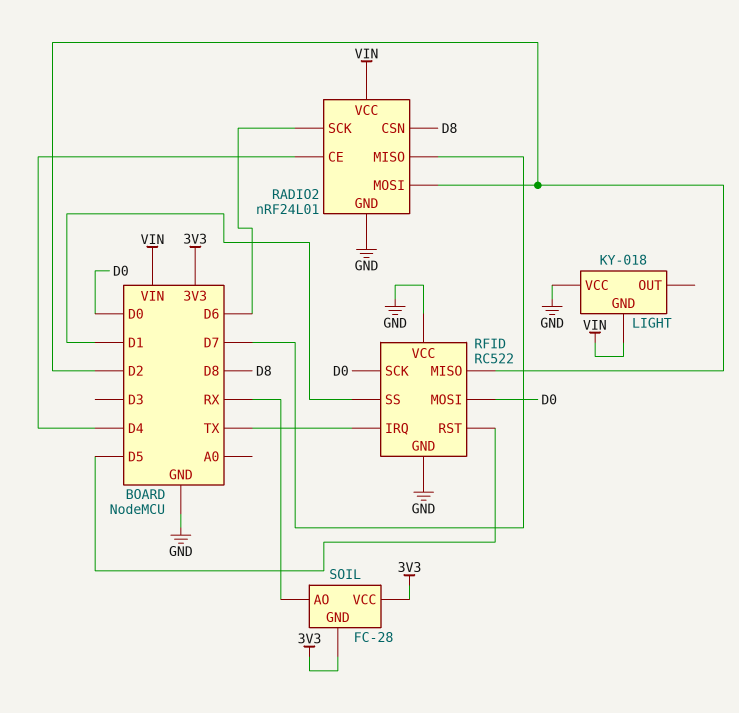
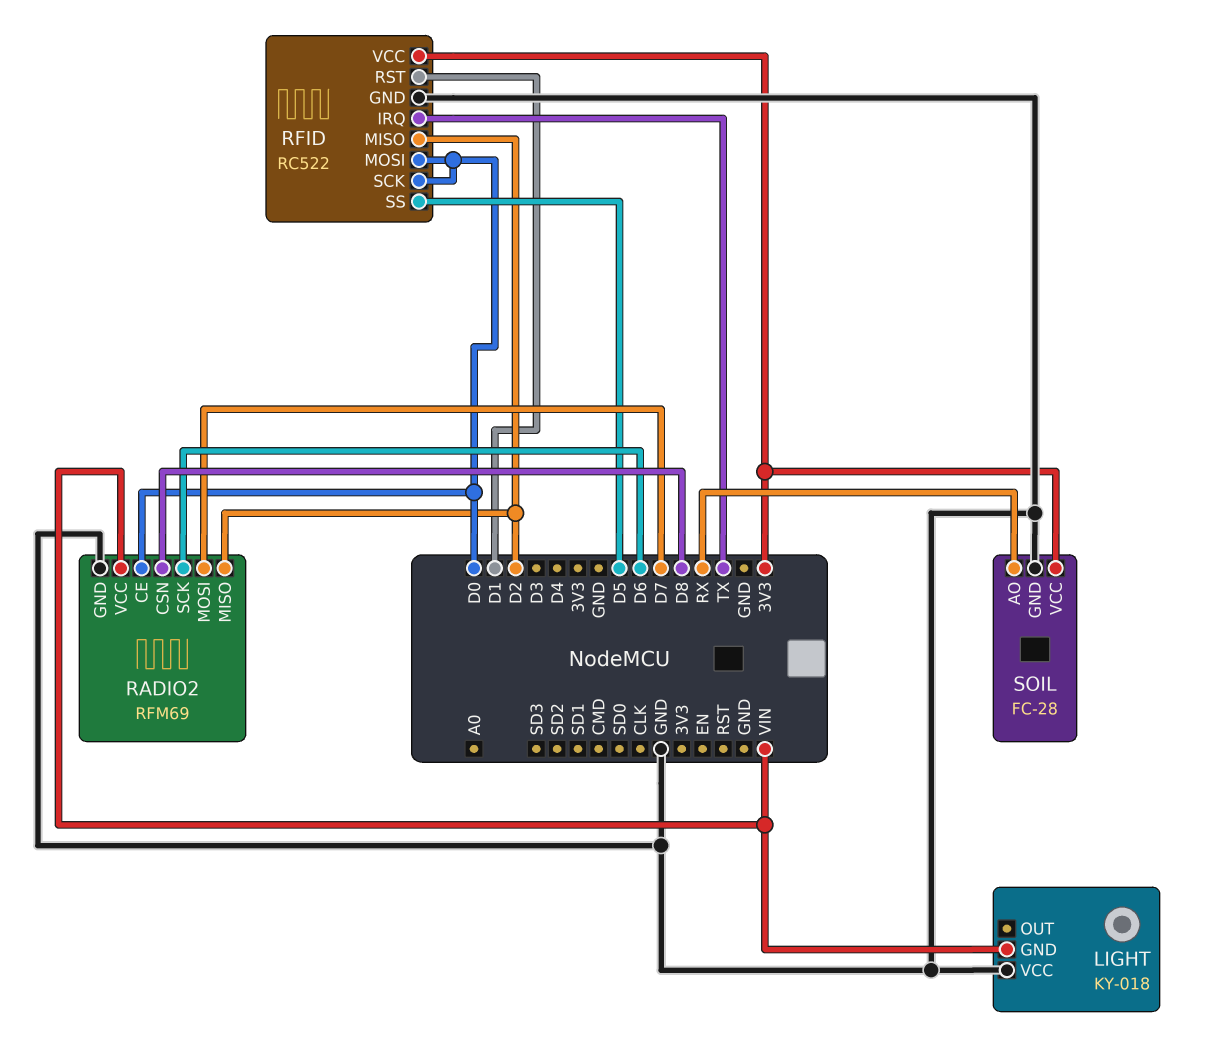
RADIO2: nRF24L01 -> RFM69
RADIO2 pin CE: D4 -> D0
RADIO2 pin MISO: D7 -> D2
RADIO2 pin MOSI: D2 -> D7
RFID pin RST: D5 -> D1
RFID pin SS: D1 -> D5
RFID pin VCC: GND -> 3V3
SOIL pin GND: 3V3 -> GND

